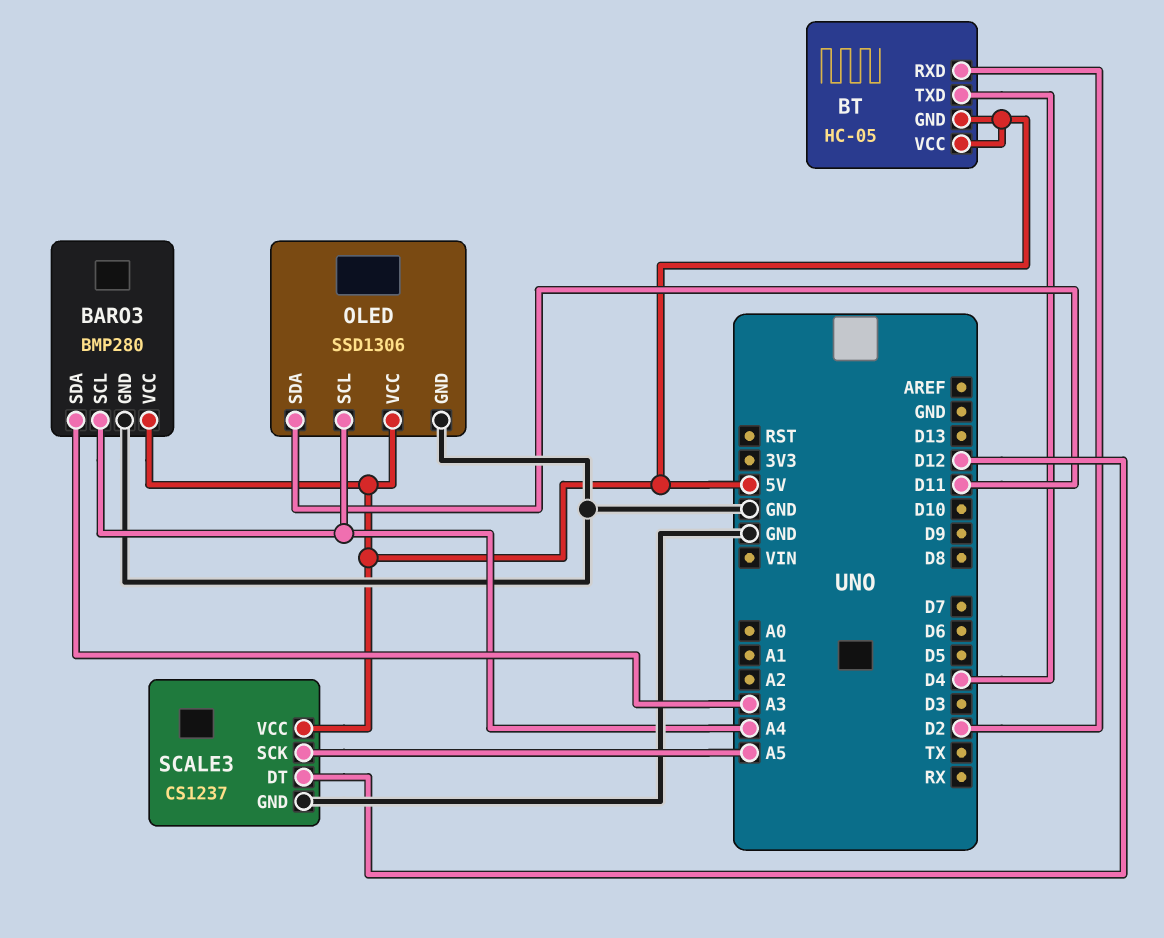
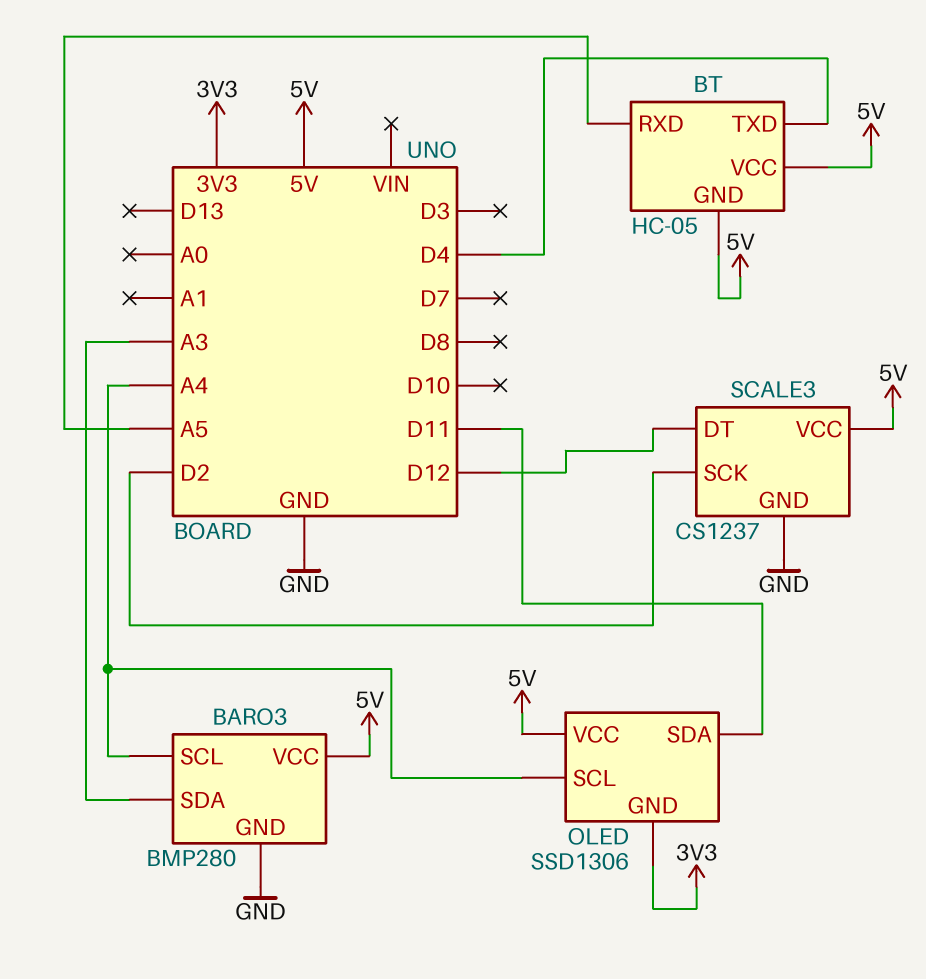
BT pin RXD: D2 -> A5
OLED pin GND: GND -> 3V3
SCALE3 pin SCK: A5 -> D2

